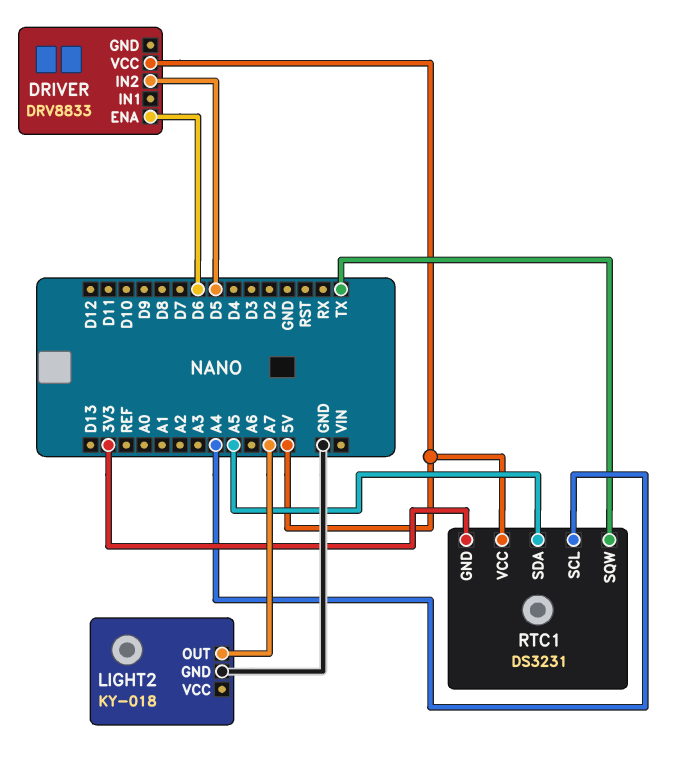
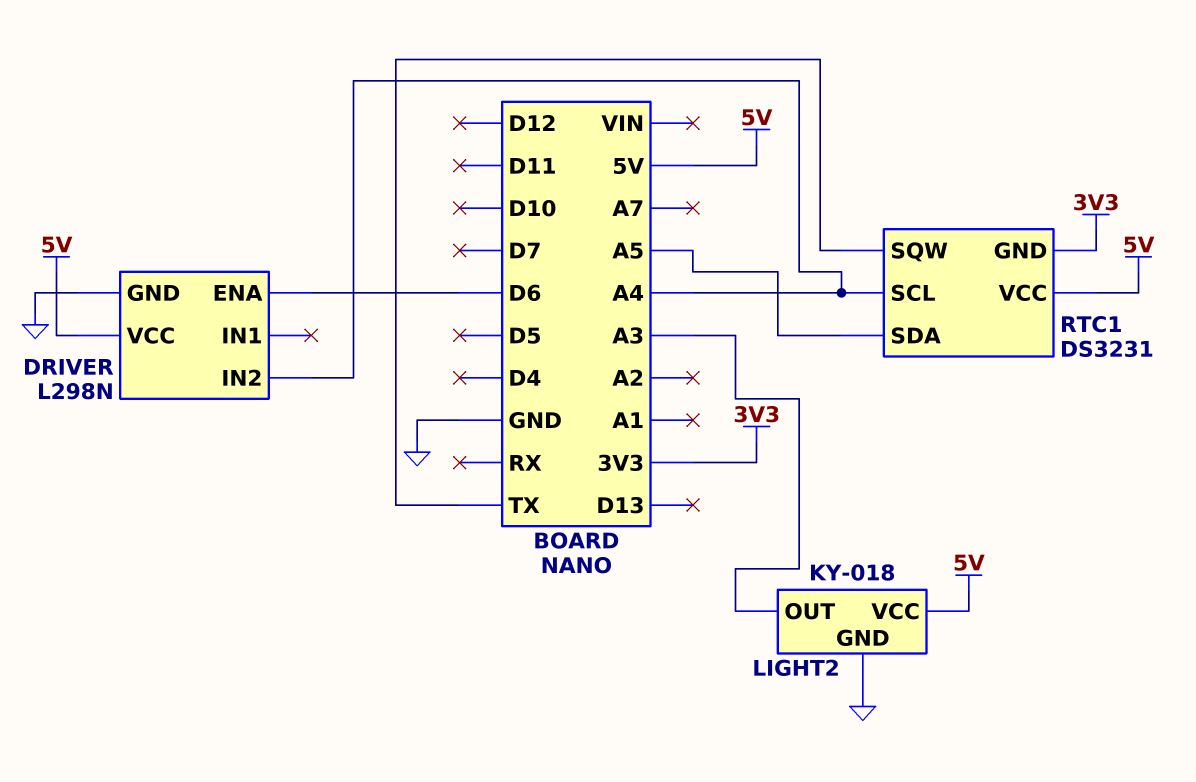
DRIVER: DRV8833 -> L298N
DRIVER pin GND: none -> GND
DRIVER pin IN2: D5 -> A4
LIGHT2 pin OUT: A7 -> A3
LIGHT2 pin VCC: none -> 5V

